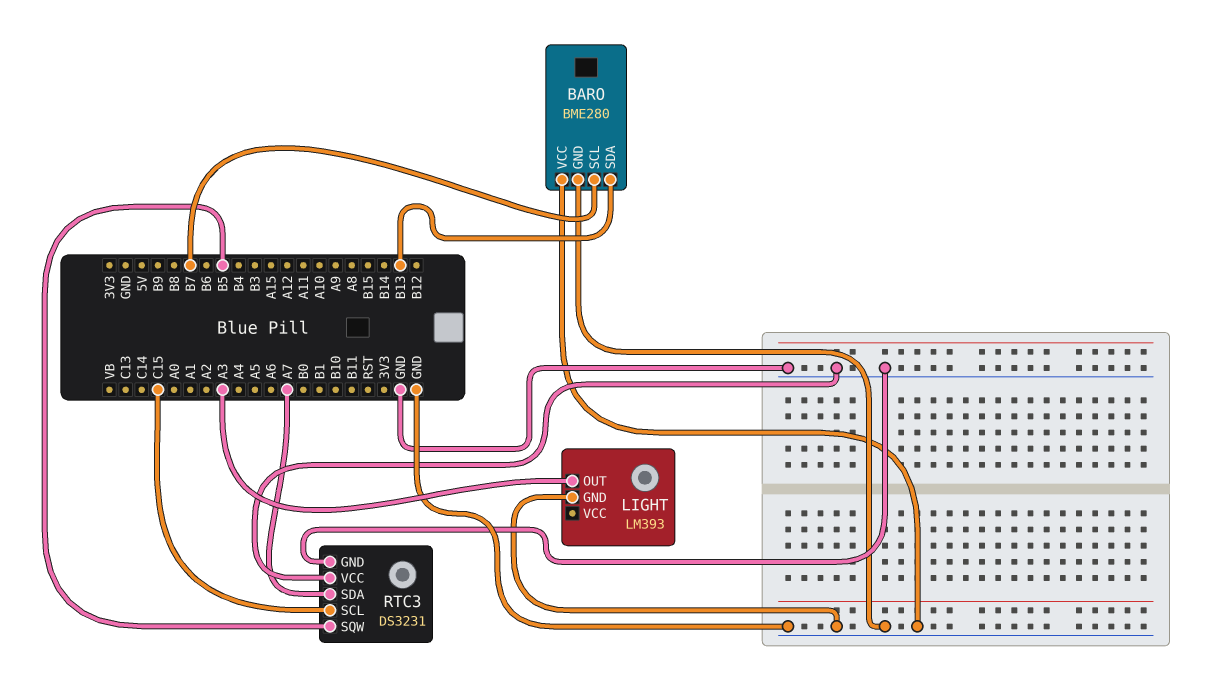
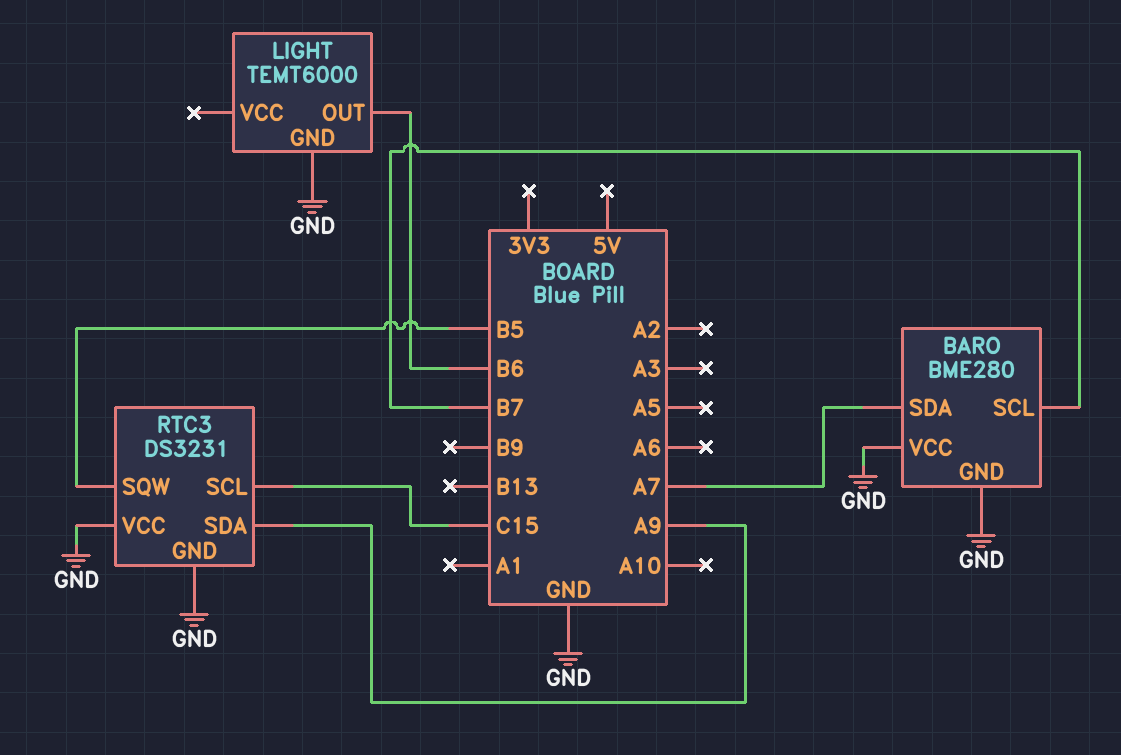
BARO pin SDA: B13 -> A7
LIGHT: LM393 -> TEMT6000
LIGHT pin OUT: A3 -> B6
RTC3 pin SDA: A7 -> A9

